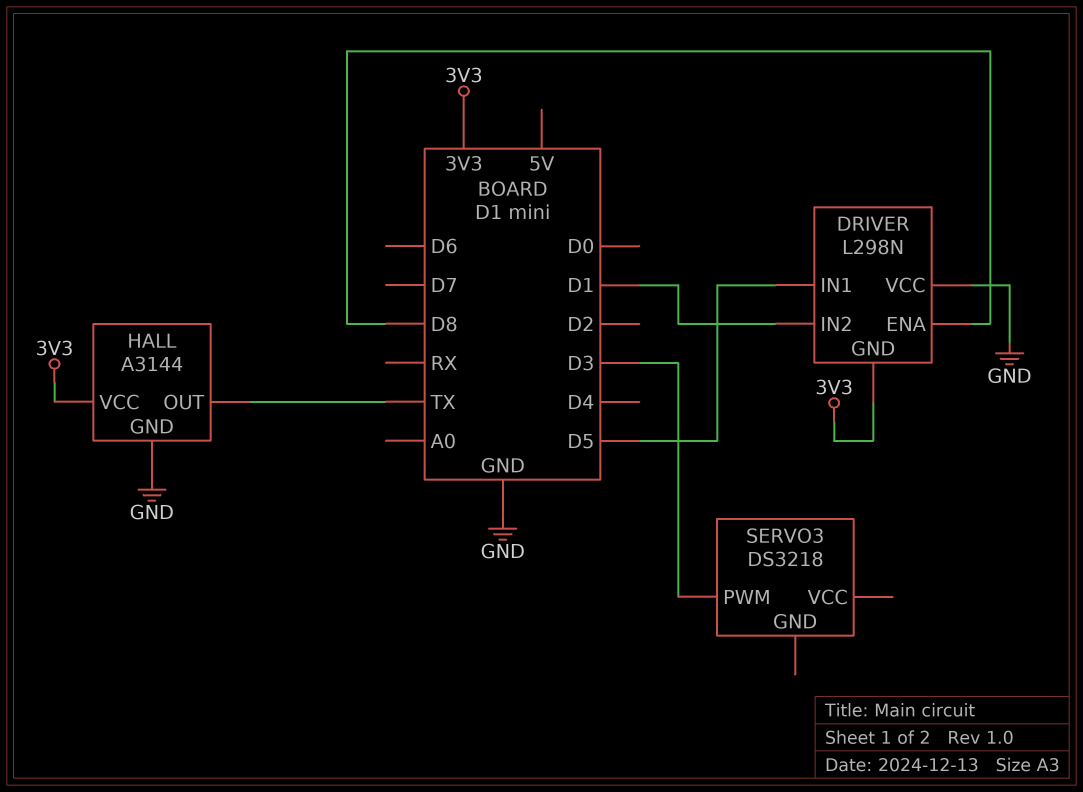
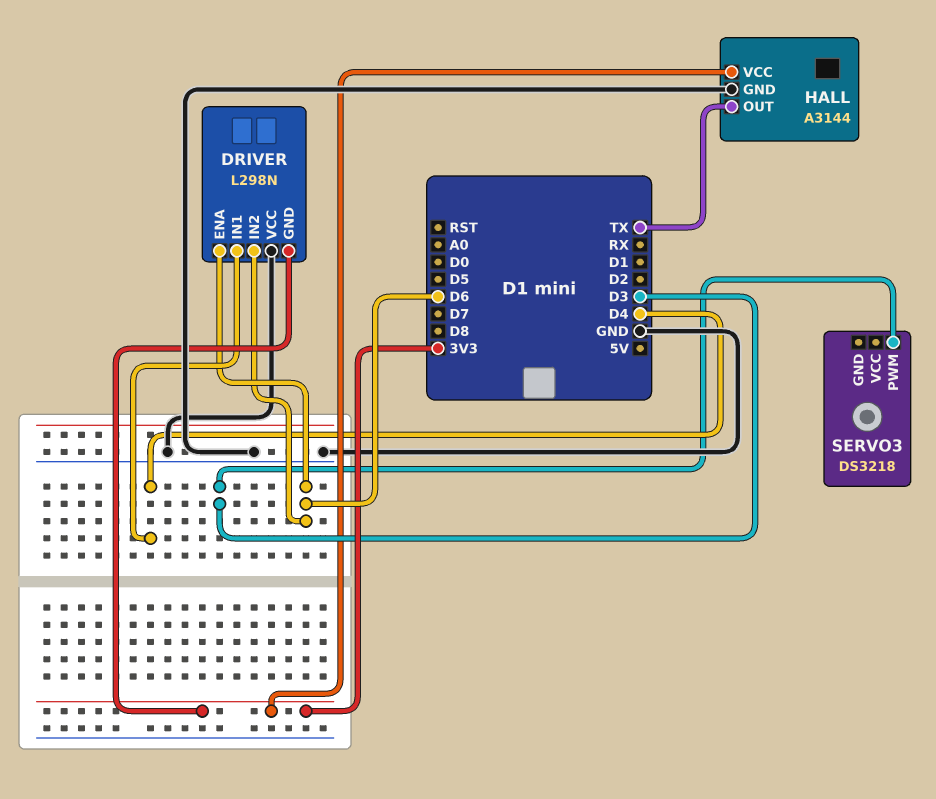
DRIVER pin ENA: D8 -> D6
DRIVER pin IN1: D5 -> D4
DRIVER pin IN2: D1 -> D6

